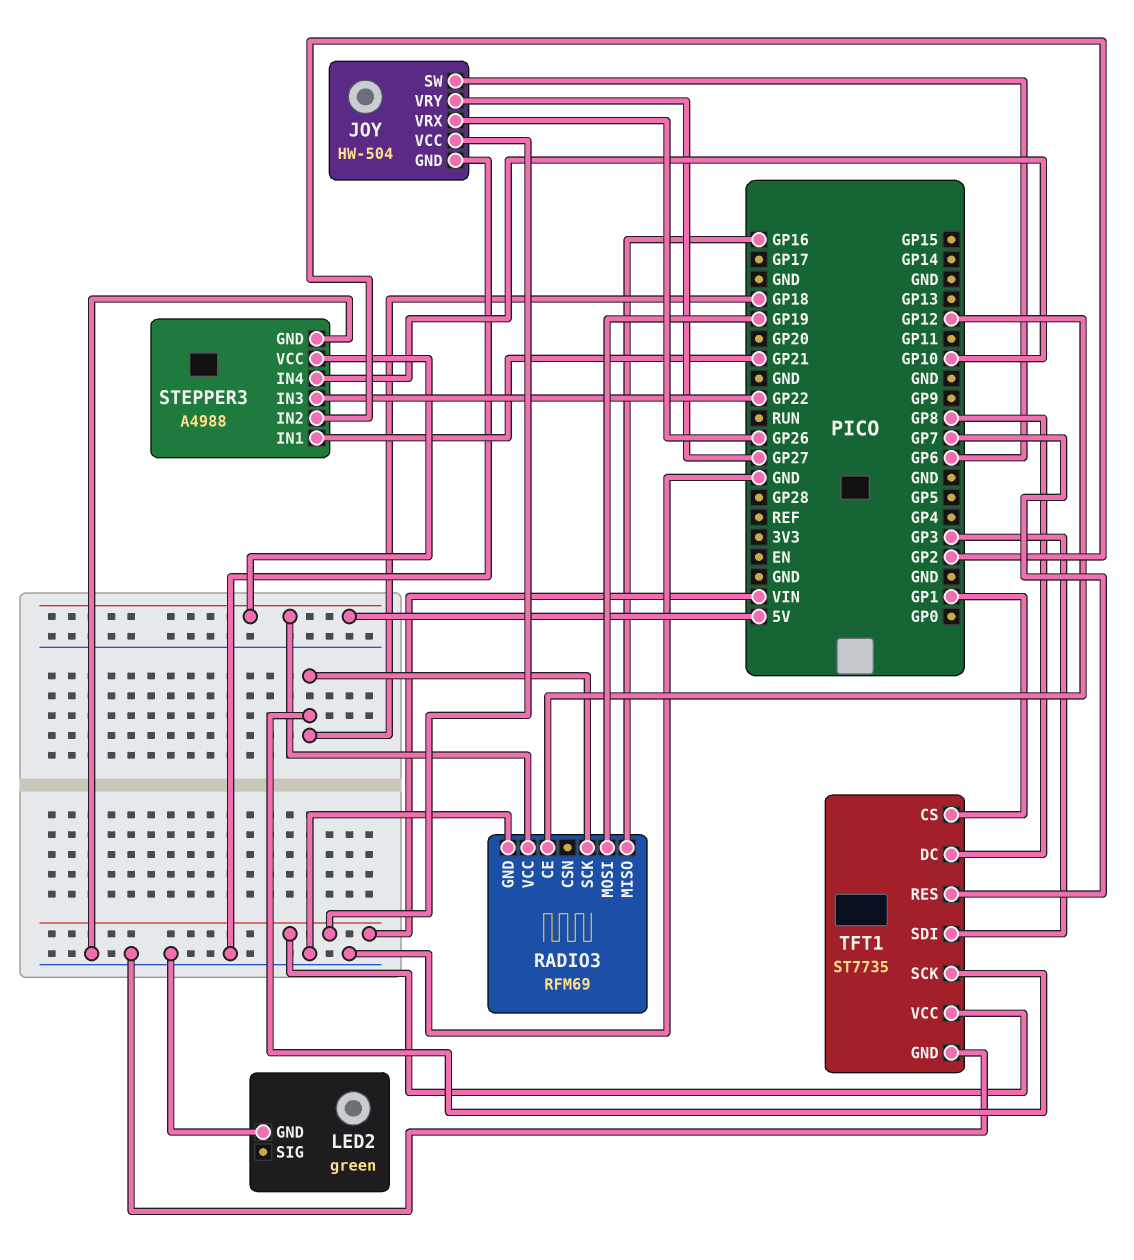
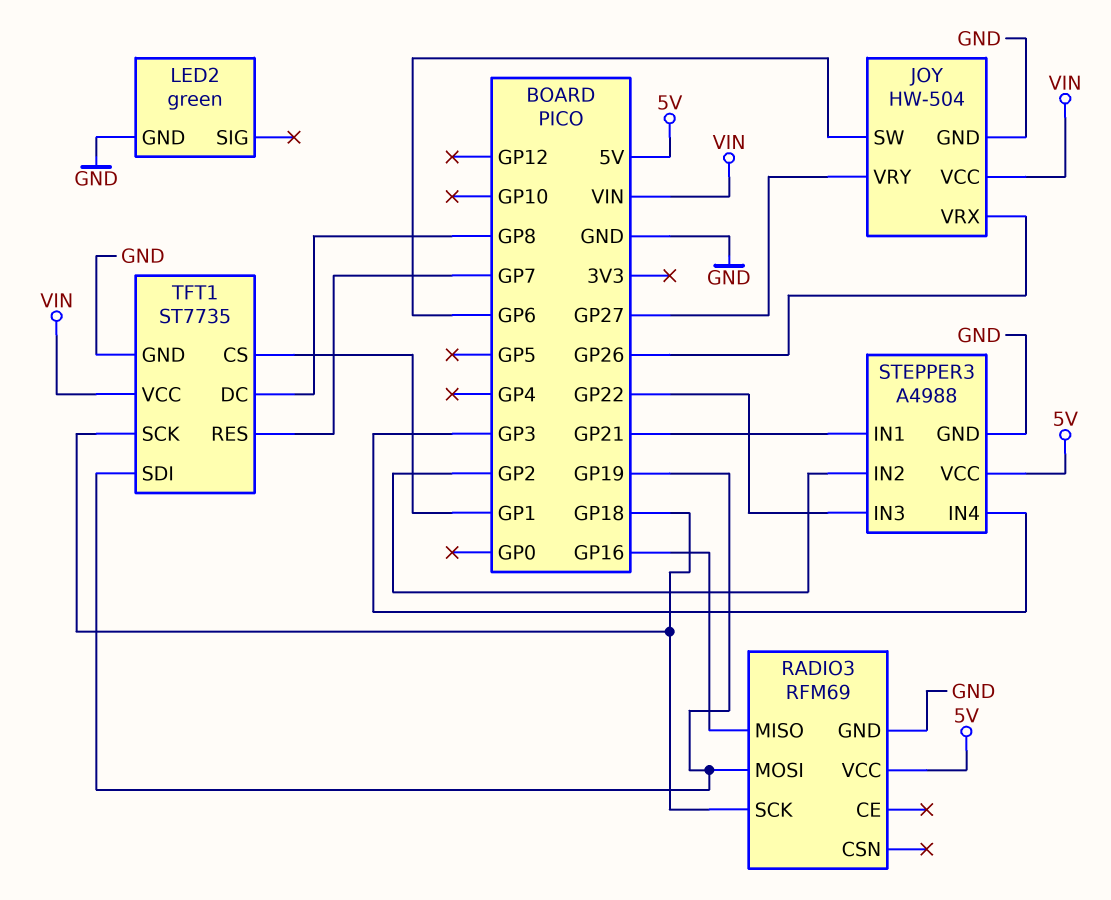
RADIO3 pin CE: GP12 -> none
STEPPER3 pin IN4: GP10 -> GP3
TFT1 pin SDI: GP3 -> GP19

